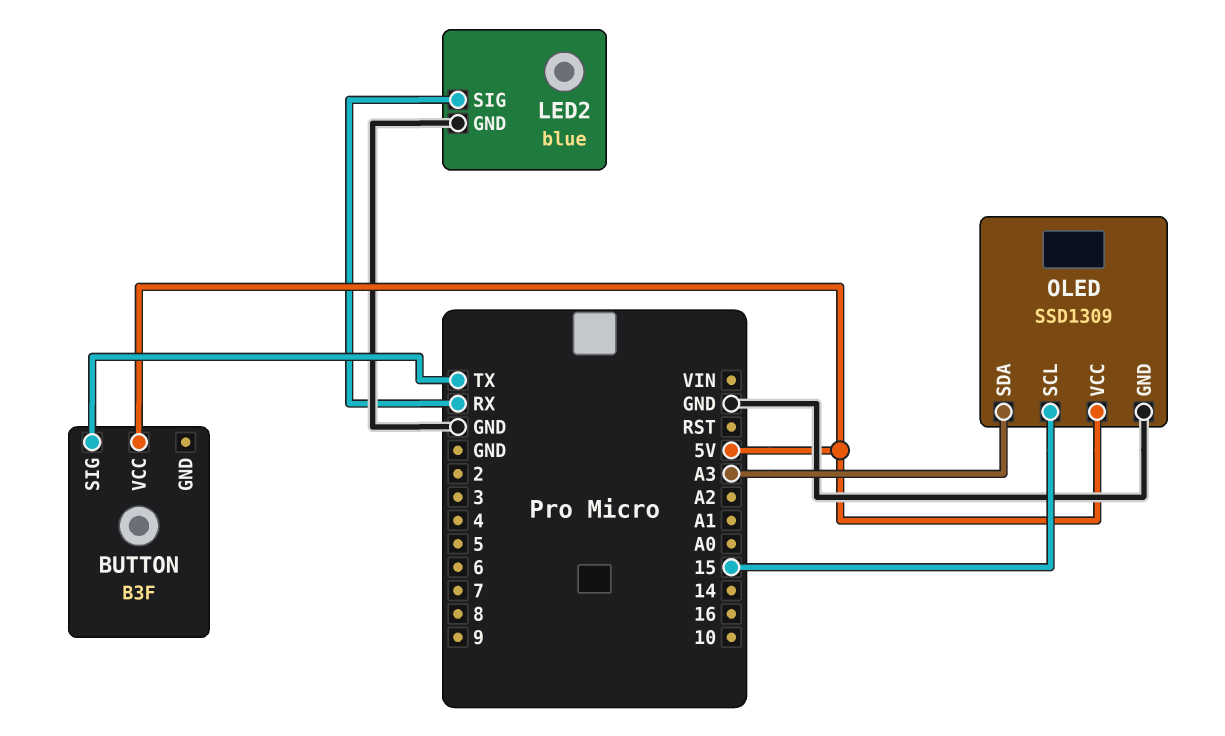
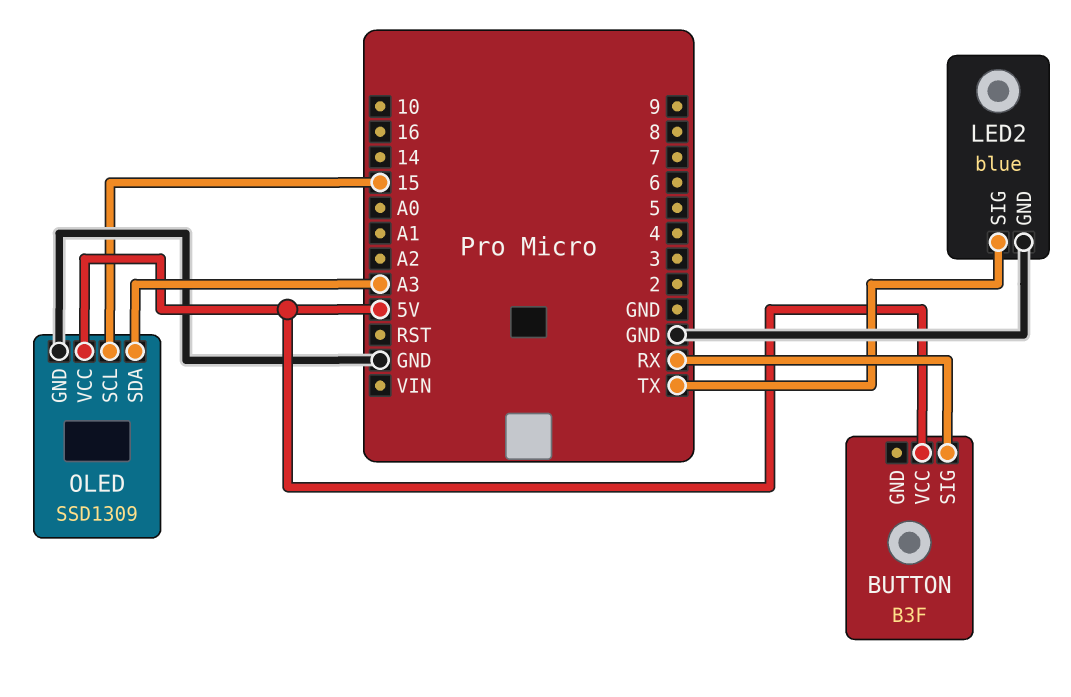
BUTTON pin SIG: TX -> RX
LED2 pin SIG: RX -> TX

